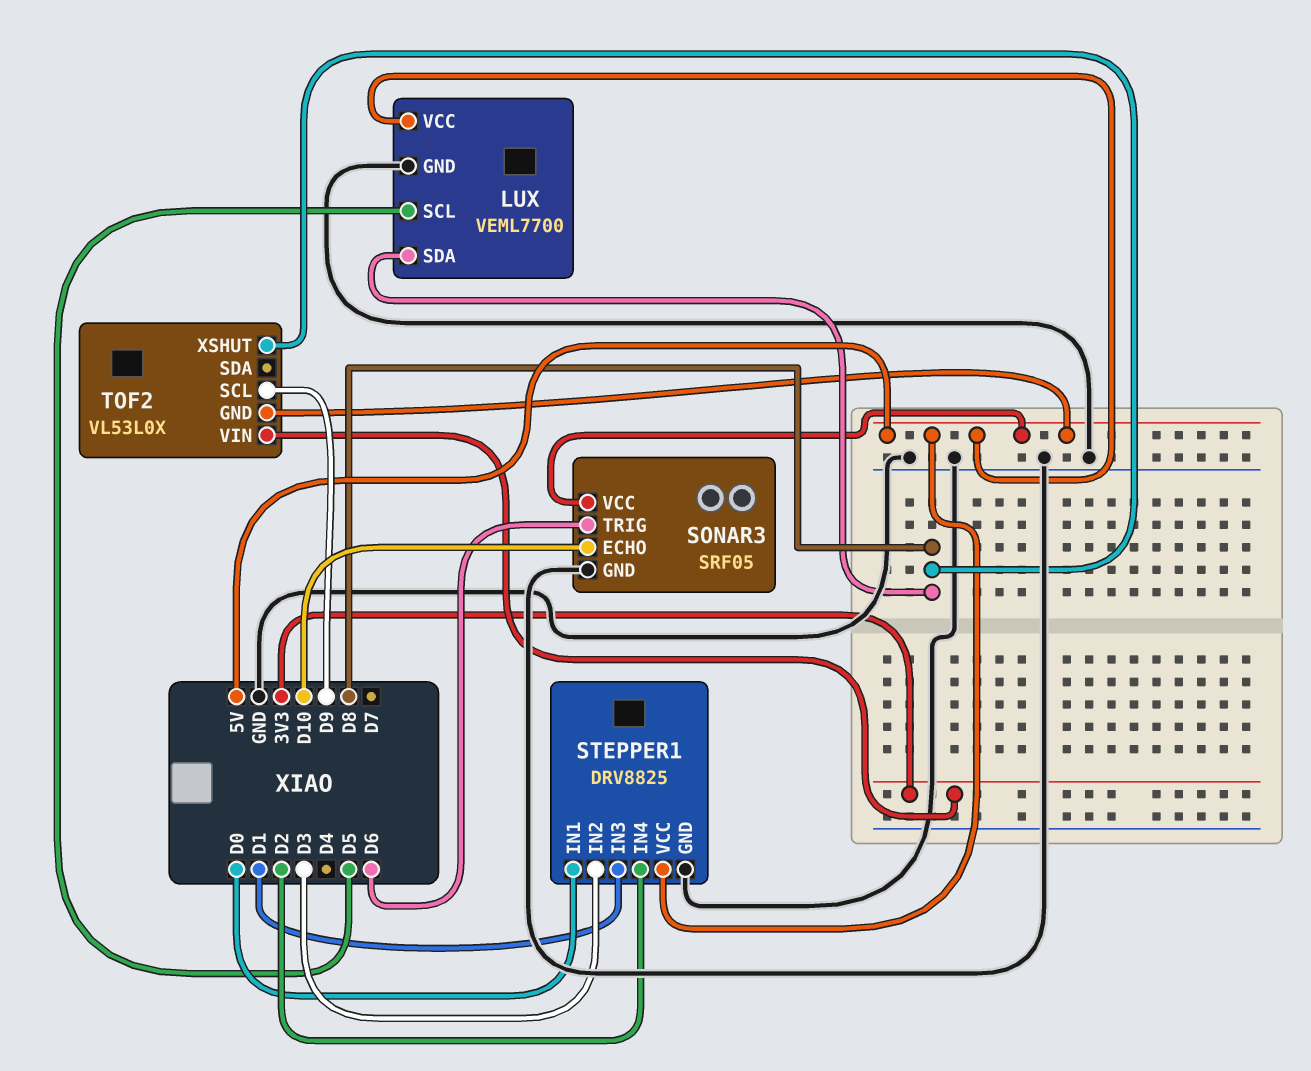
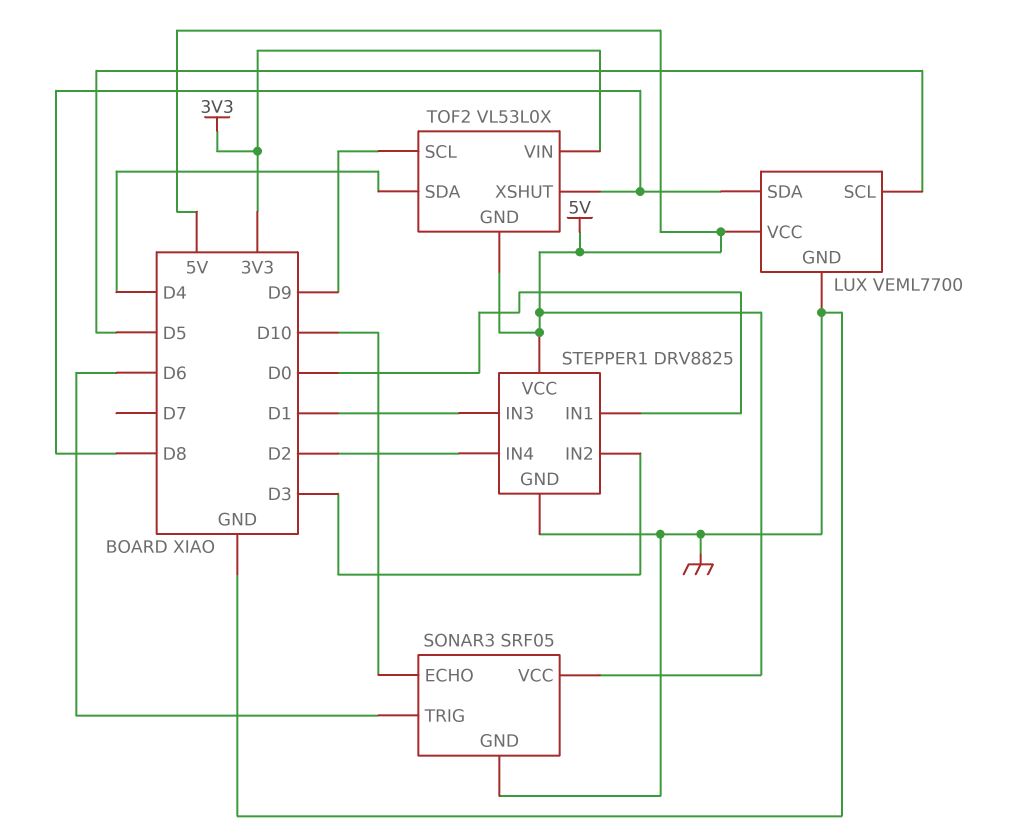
TOF2 pin SDA: none -> D4

